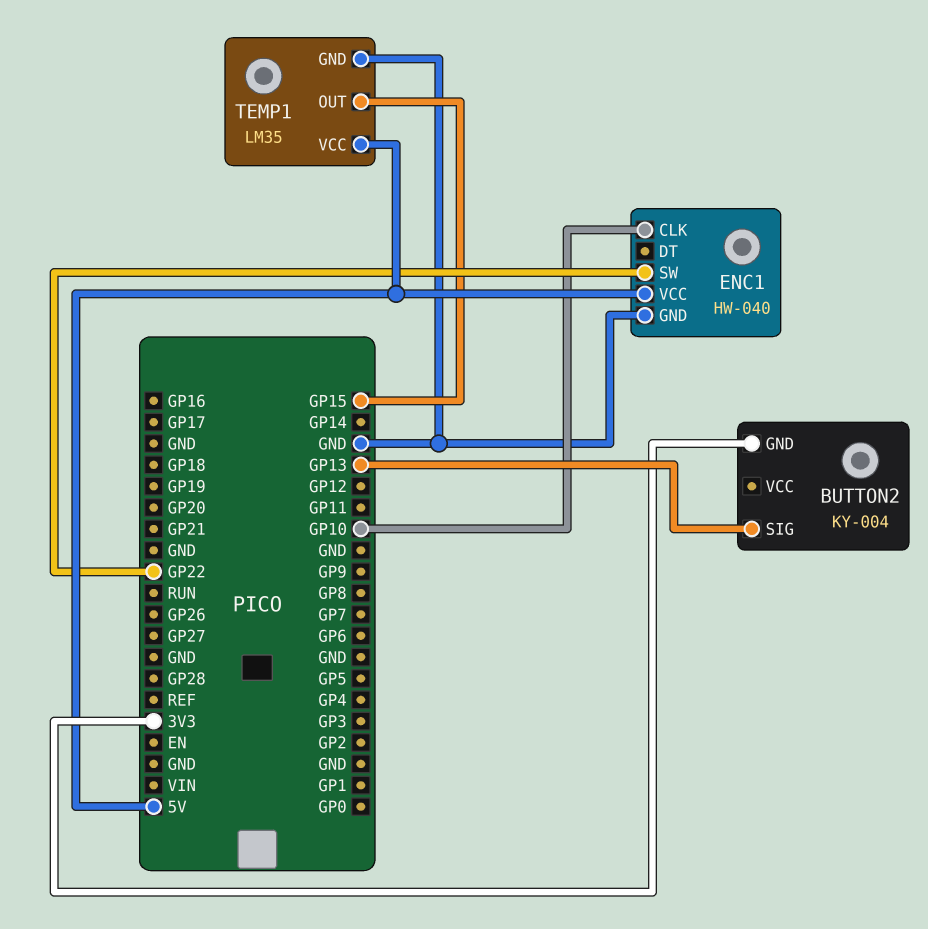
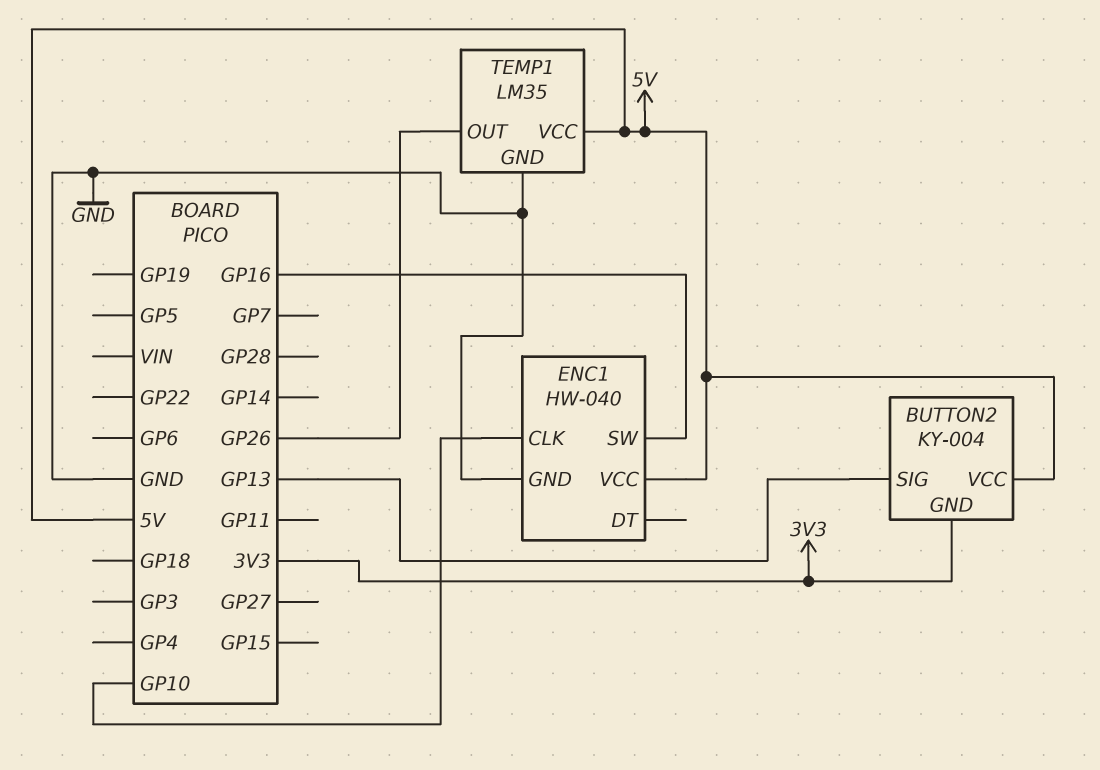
BUTTON2 pin VCC: none -> 5V
ENC1 pin SW: GP22 -> GP16
TEMP1 pin OUT: GP15 -> GP26

